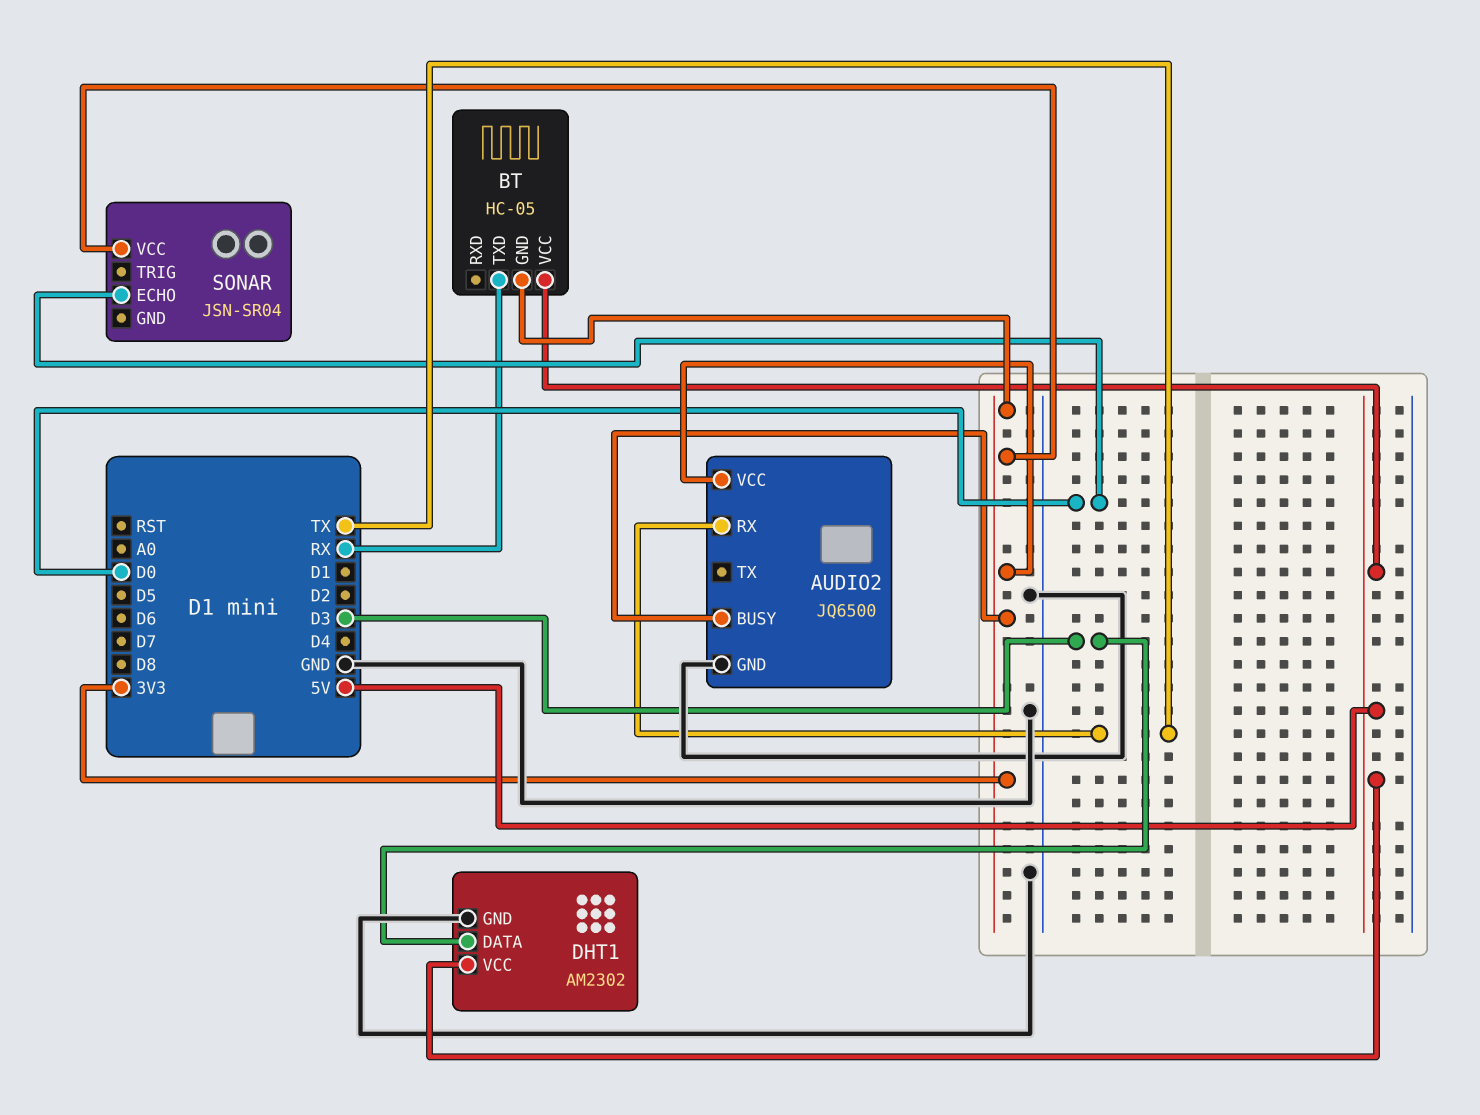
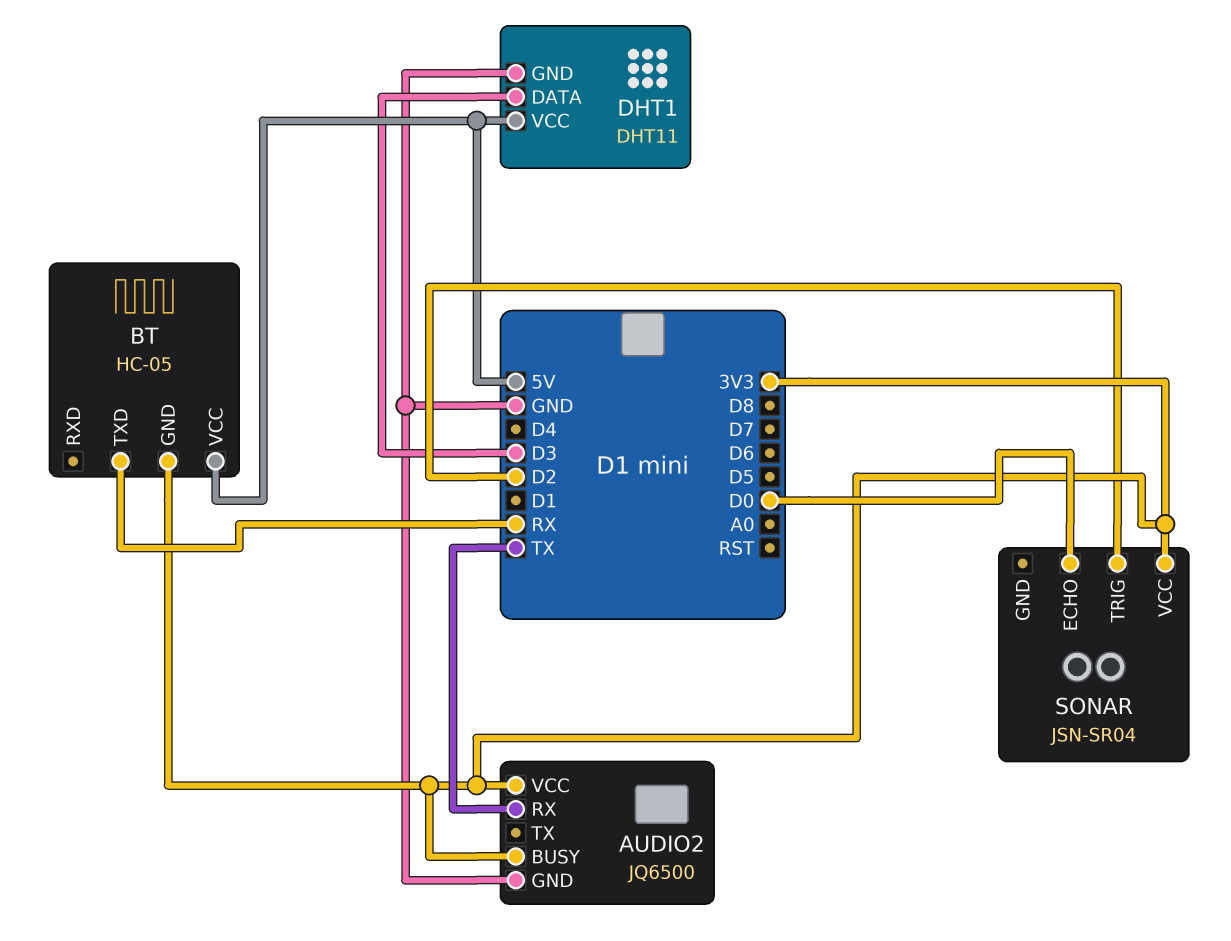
DHT1: AM2302 -> DHT11
SONAR pin TRIG: none -> D2

